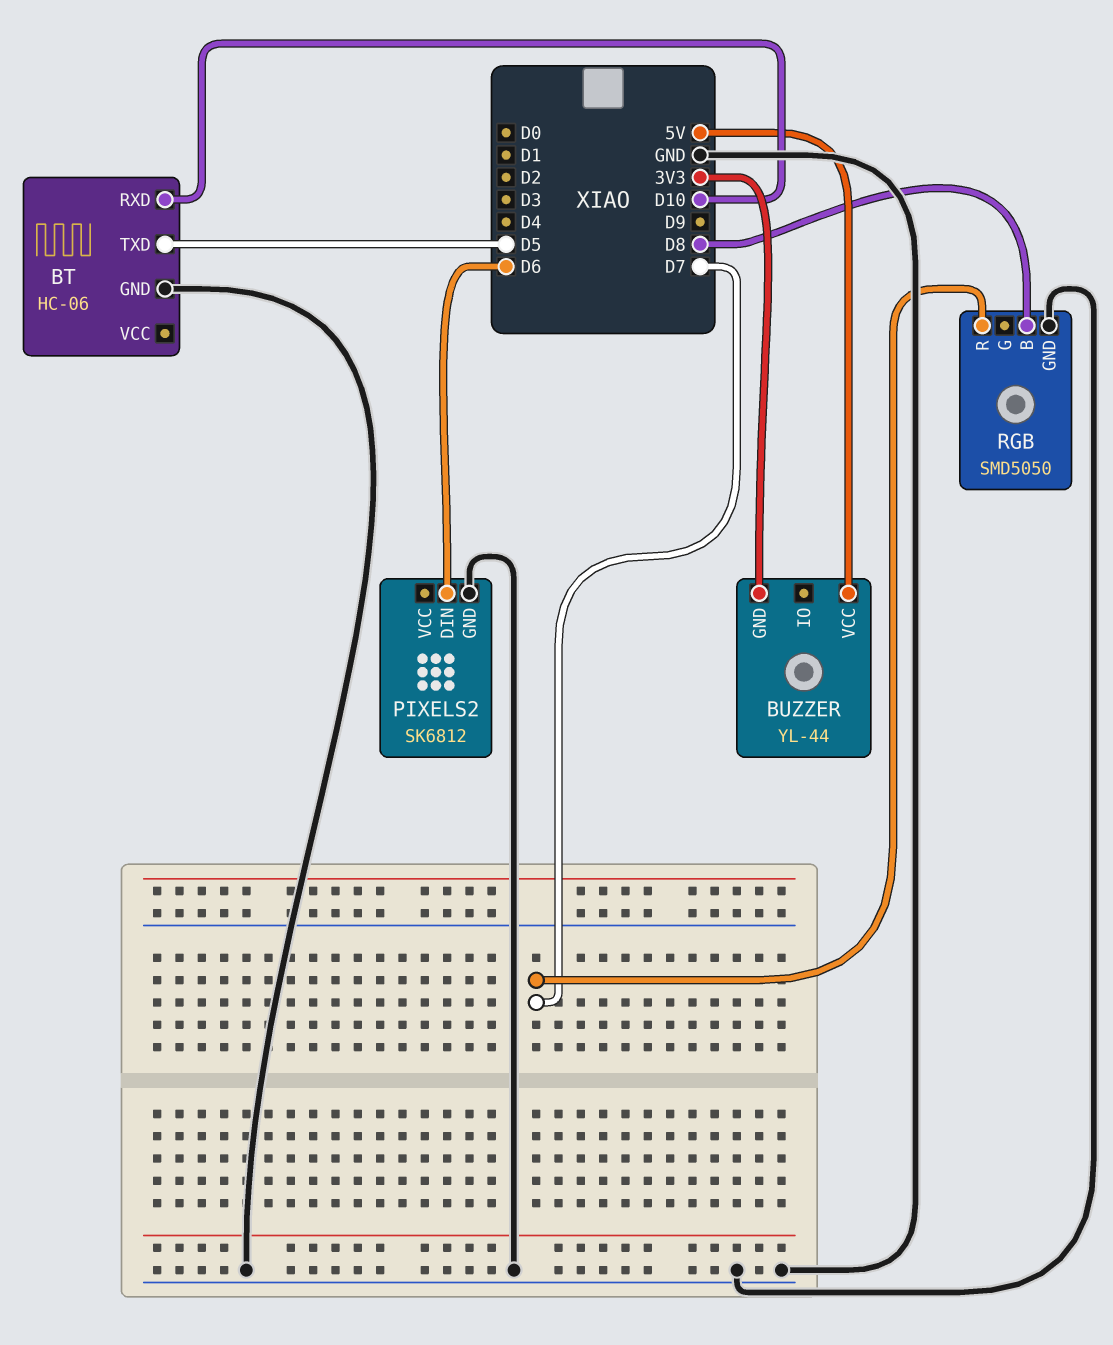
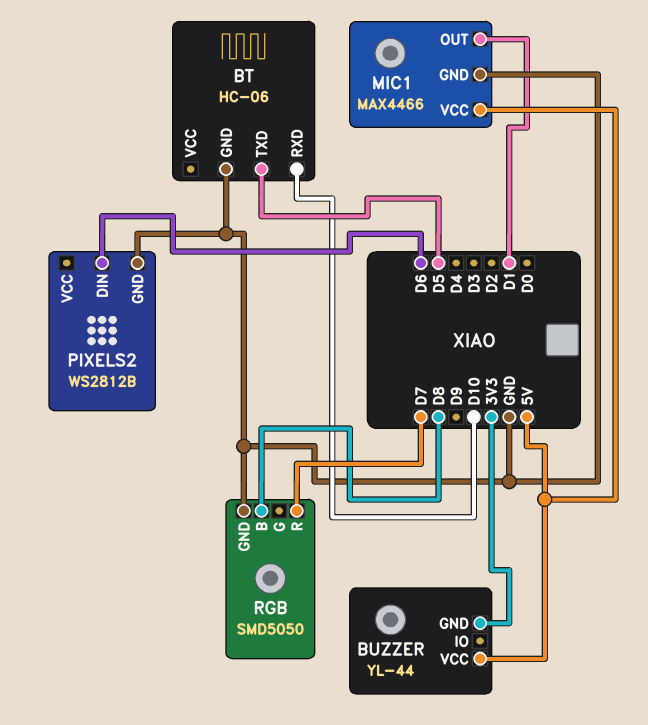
MIC1: none -> MAX4466
MIC1 pin GND: none -> GND
MIC1 pin OUT: none -> D1
MIC1 pin VCC: none -> 5V
PIXELS2: SK6812 -> WS2812B

